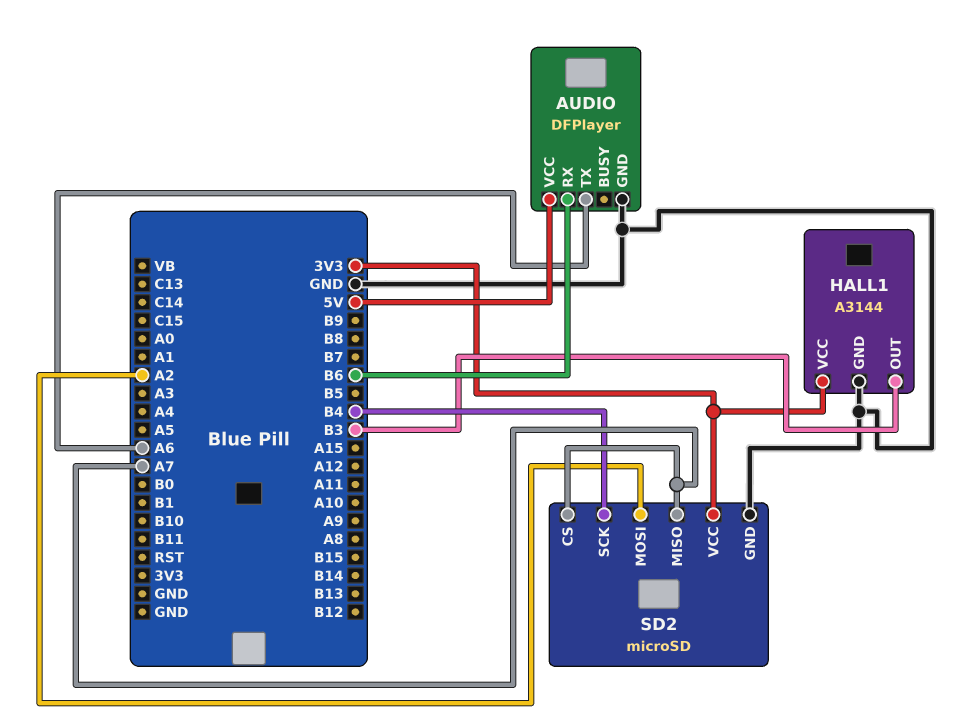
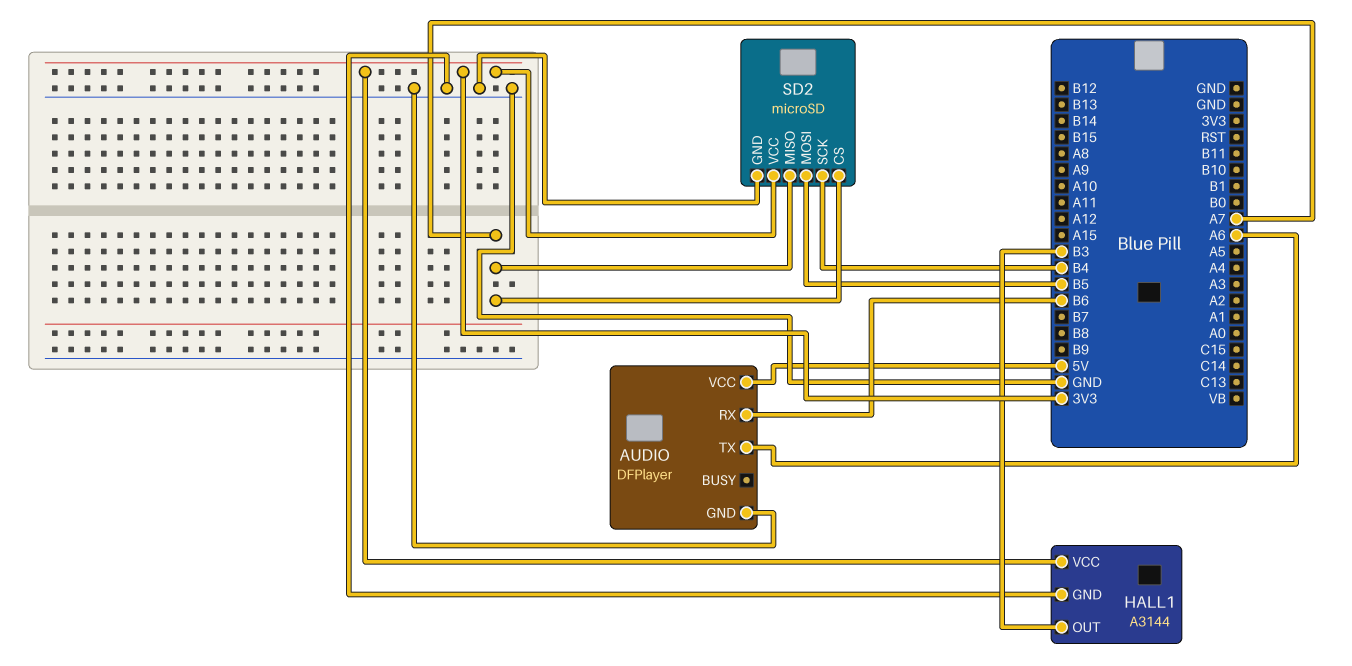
SD2 pin MOSI: A2 -> B5

